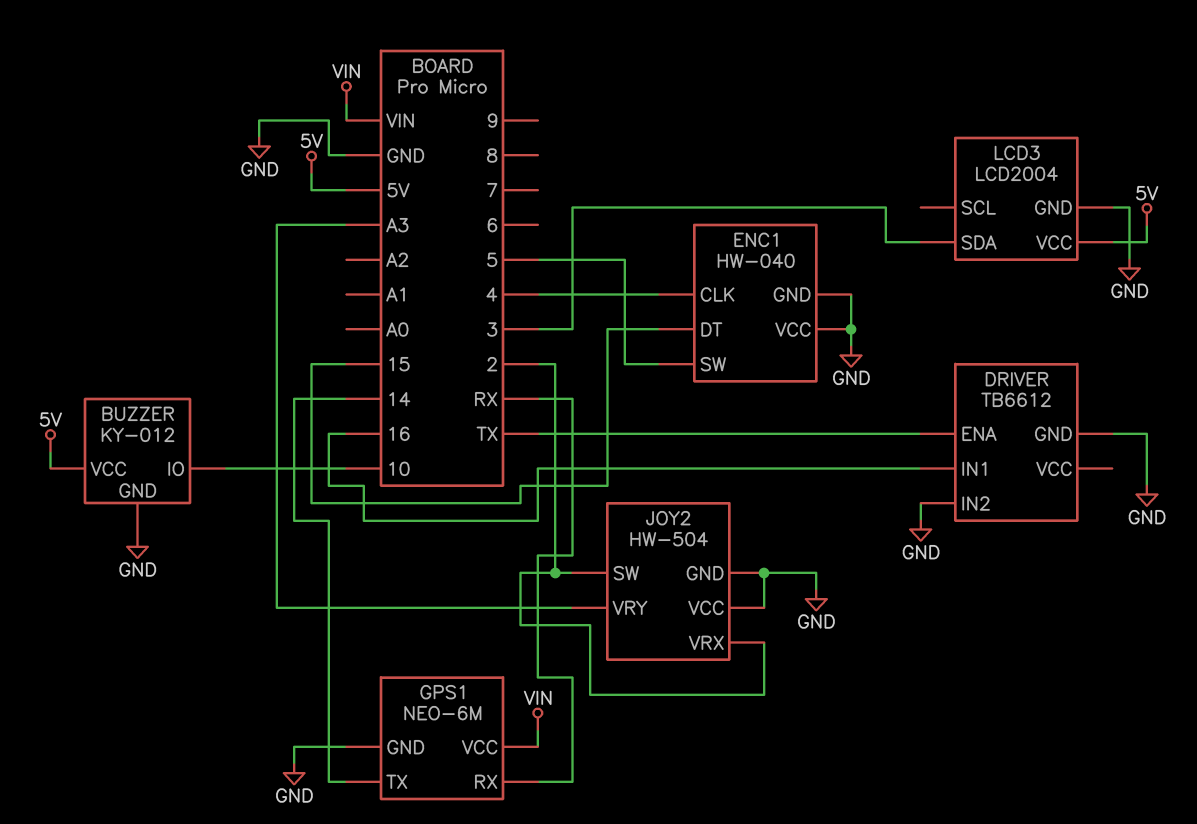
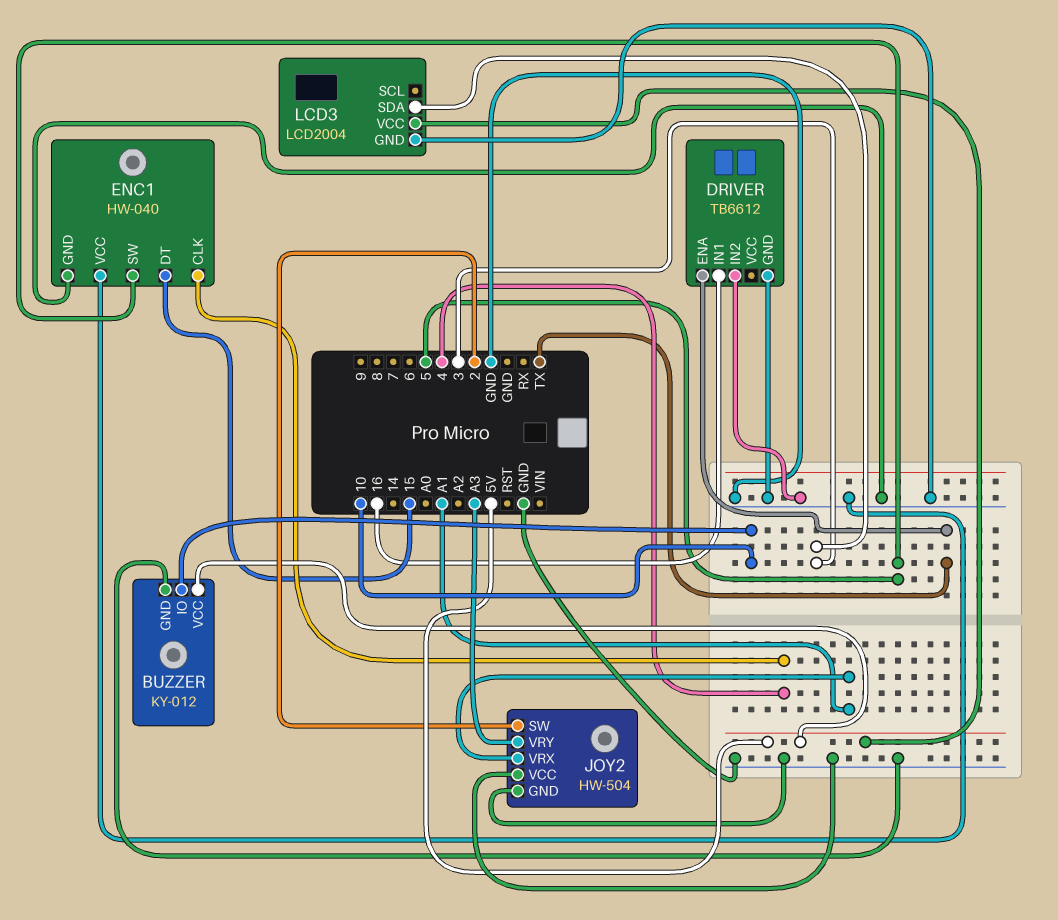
GPS1: NEO-6M -> none
GPS1 pin GND: GND -> none
GPS1 pin RX: RX -> none
GPS1 pin TX: 14 -> none
GPS1 pin VCC: VIN -> none
JOY2 pin VRX: 2 -> A1

